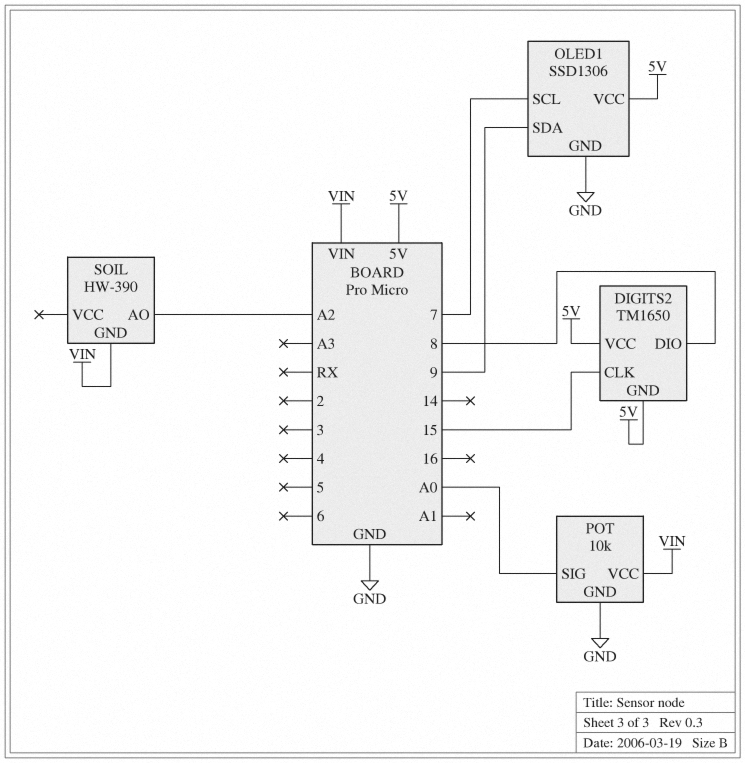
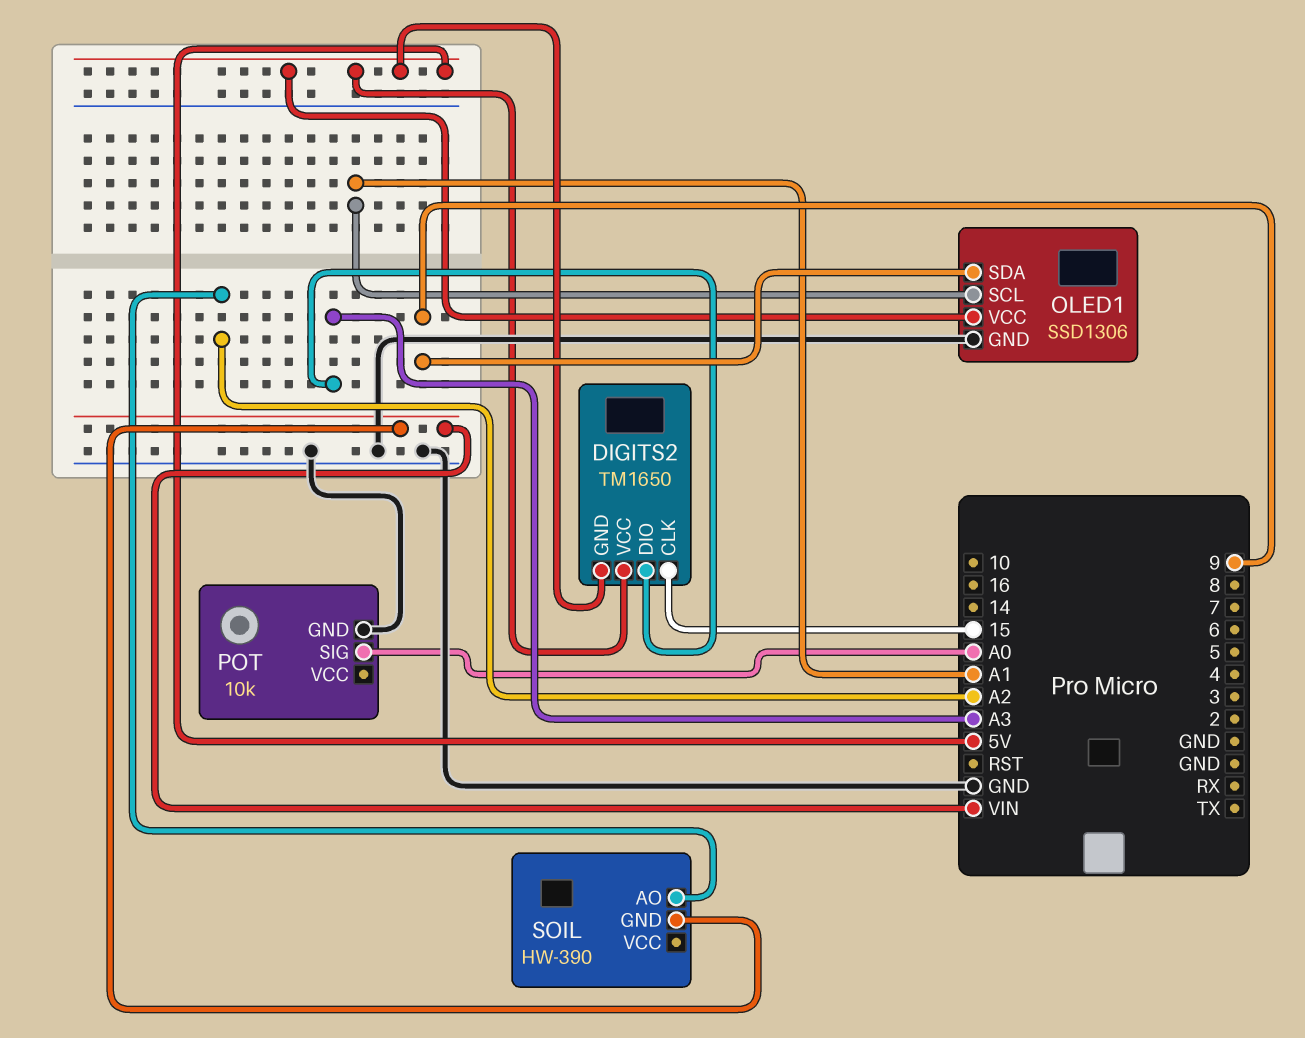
DIGITS2 pin DIO: 8 -> A3
OLED1 pin SCL: 7 -> A1
POT pin VCC: VIN -> none

